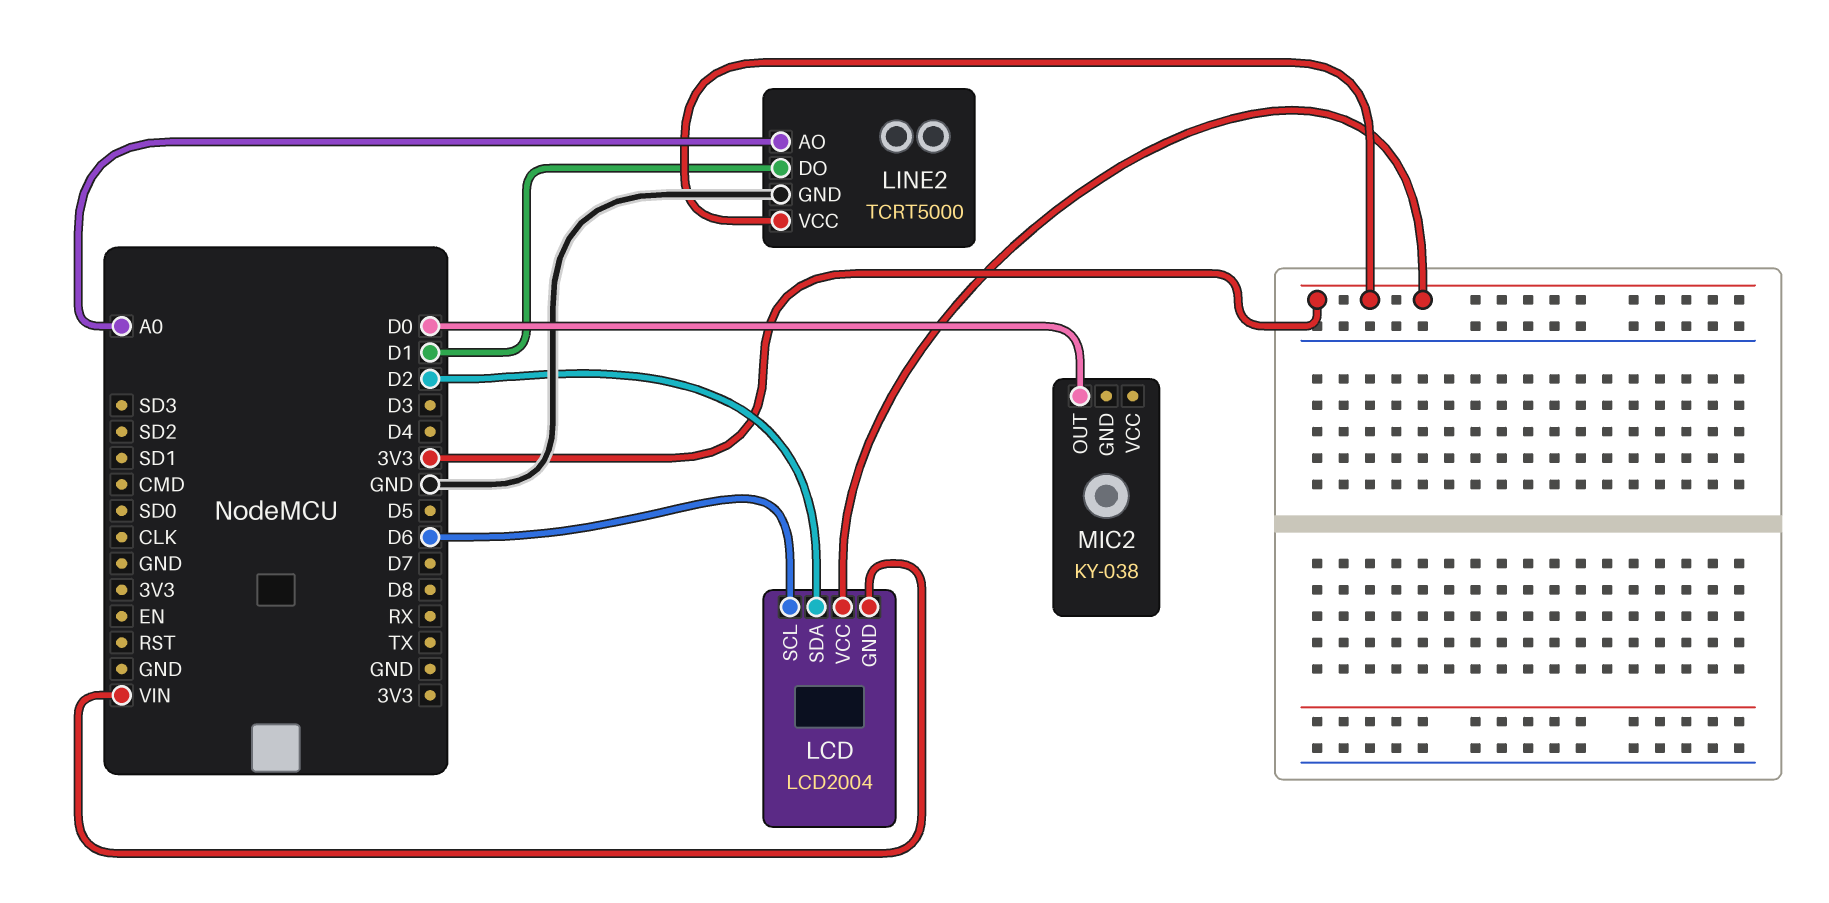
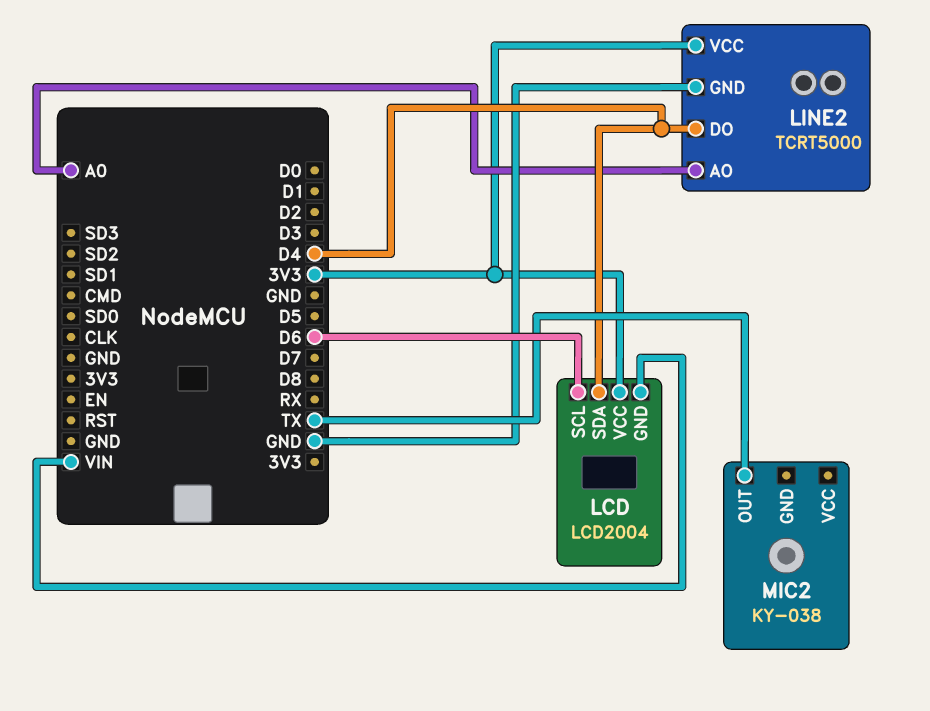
LCD pin SDA: D2 -> D4
LINE2 pin DO: D1 -> D4
MIC2 pin OUT: D0 -> TX

